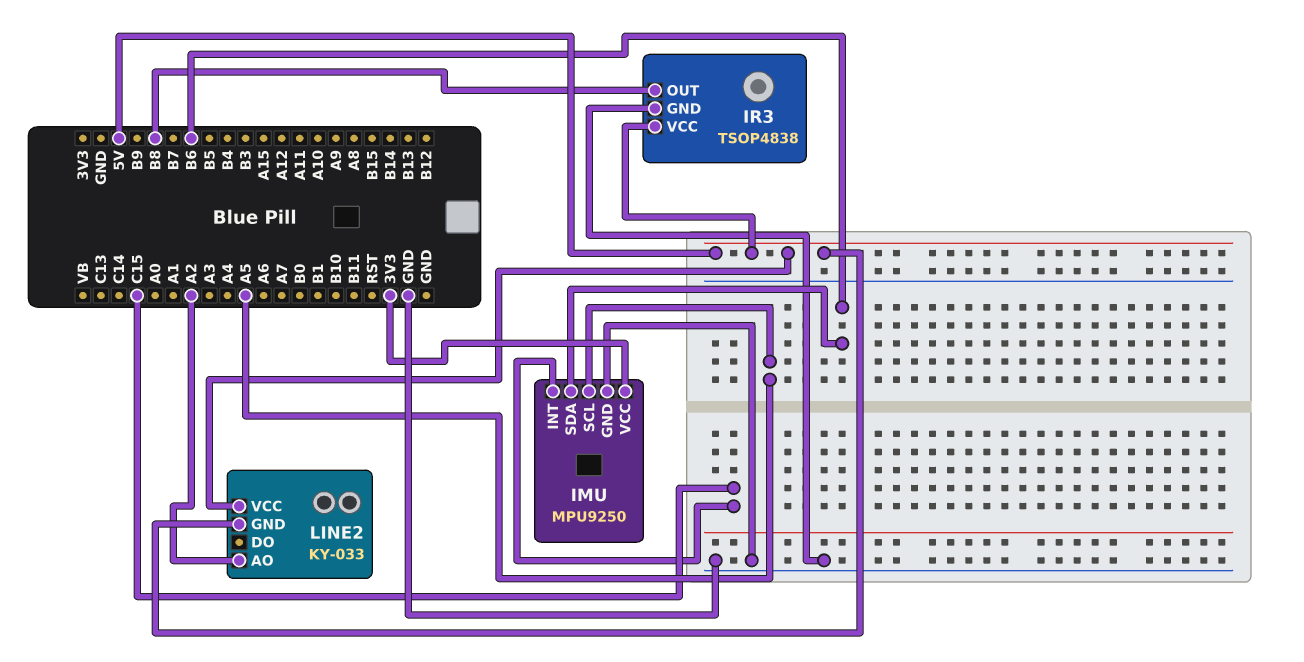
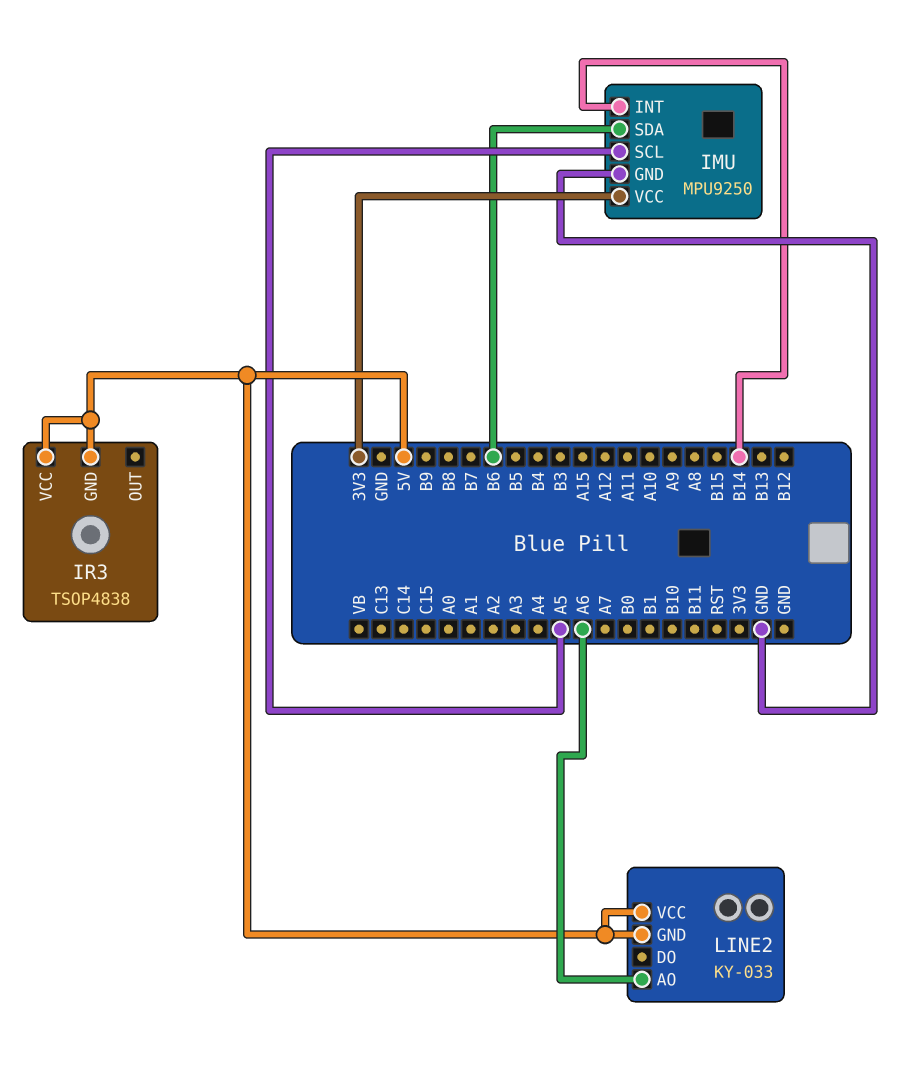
IMU pin INT: C15 -> B14
IR3 pin GND: GND -> 5V
IR3 pin OUT: B8 -> none
LINE2 pin AO: A2 -> A6

